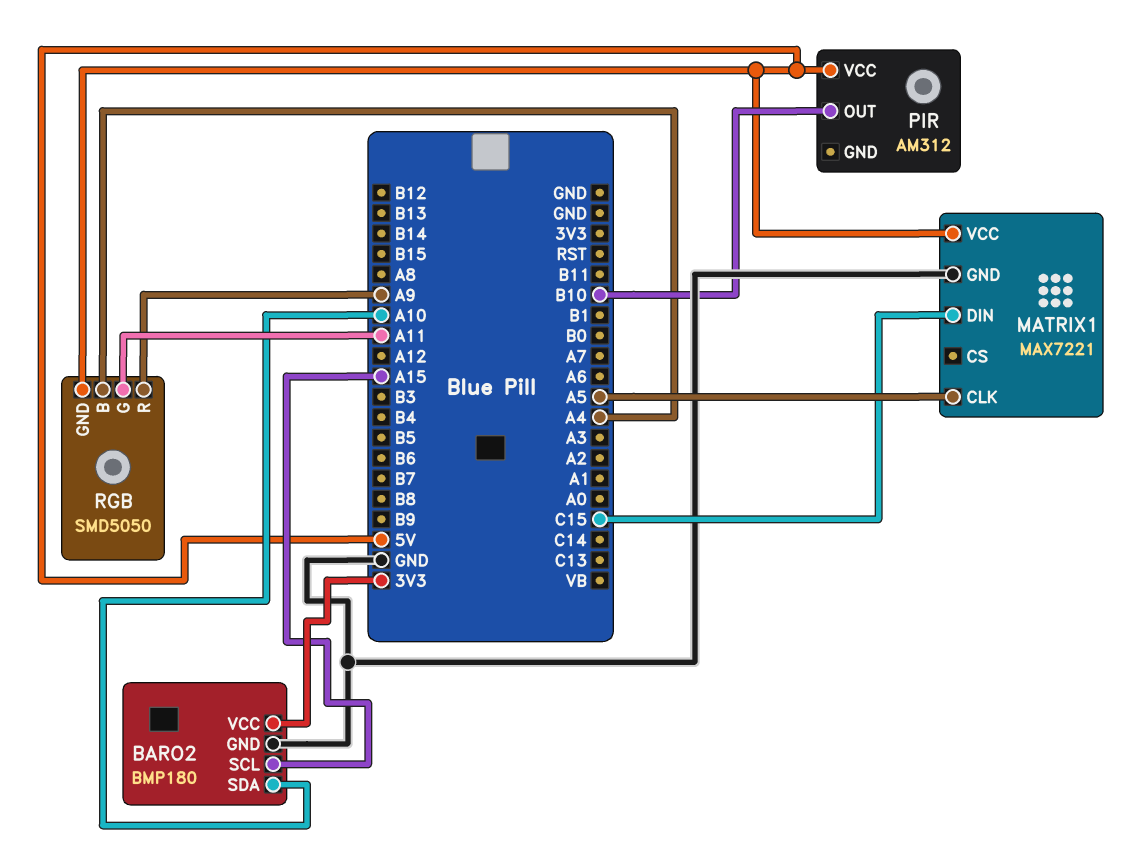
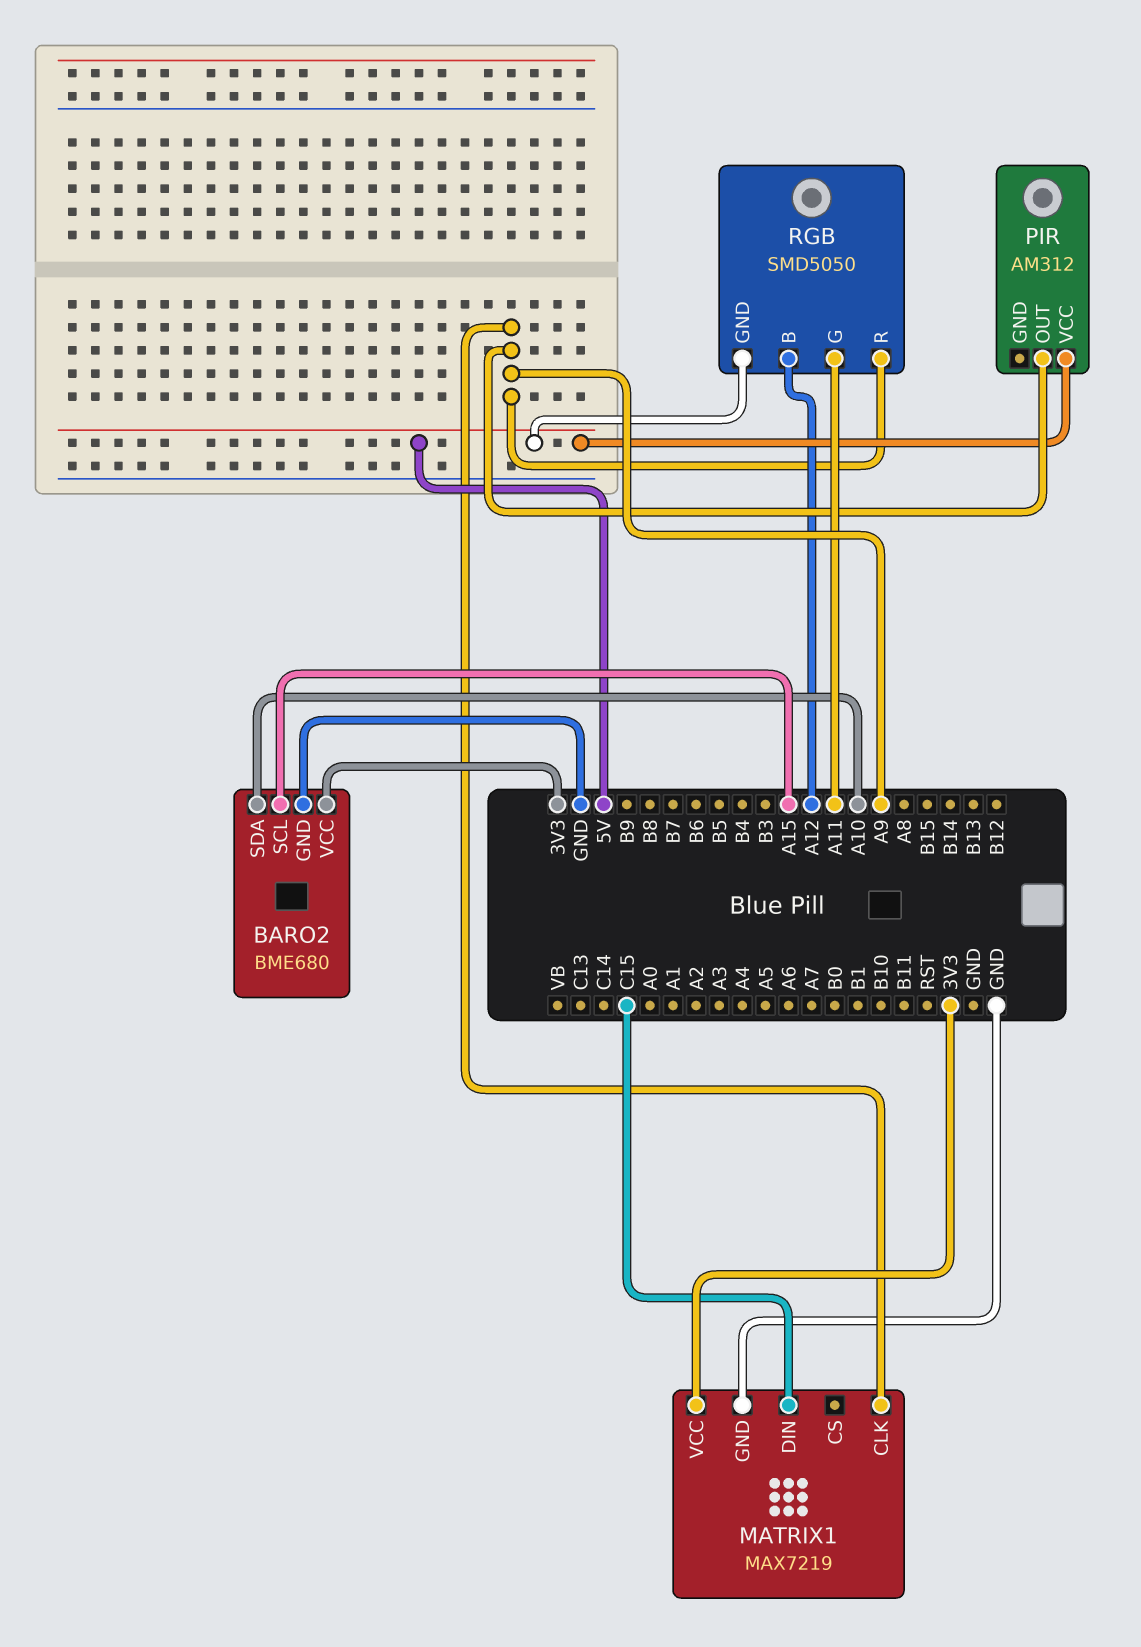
BARO2: BMP180 -> BME680
MATRIX1: MAX7221 -> MAX7219
MATRIX1 pin CLK: A5 -> A9
MATRIX1 pin VCC: 5V -> 3V3
PIR pin OUT: B10 -> A9
RGB pin B: A4 -> A12

